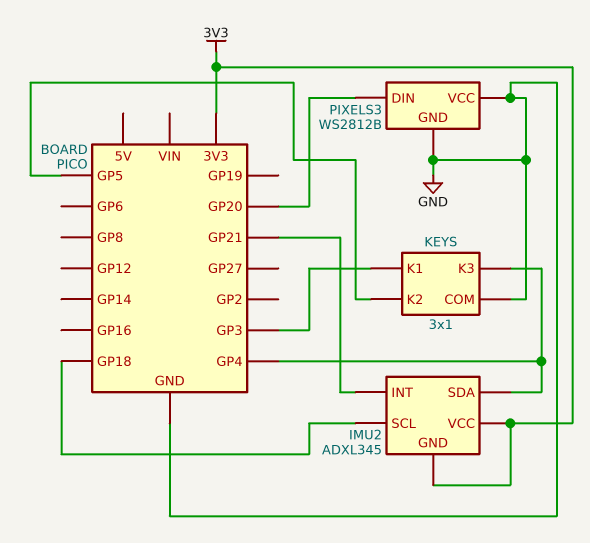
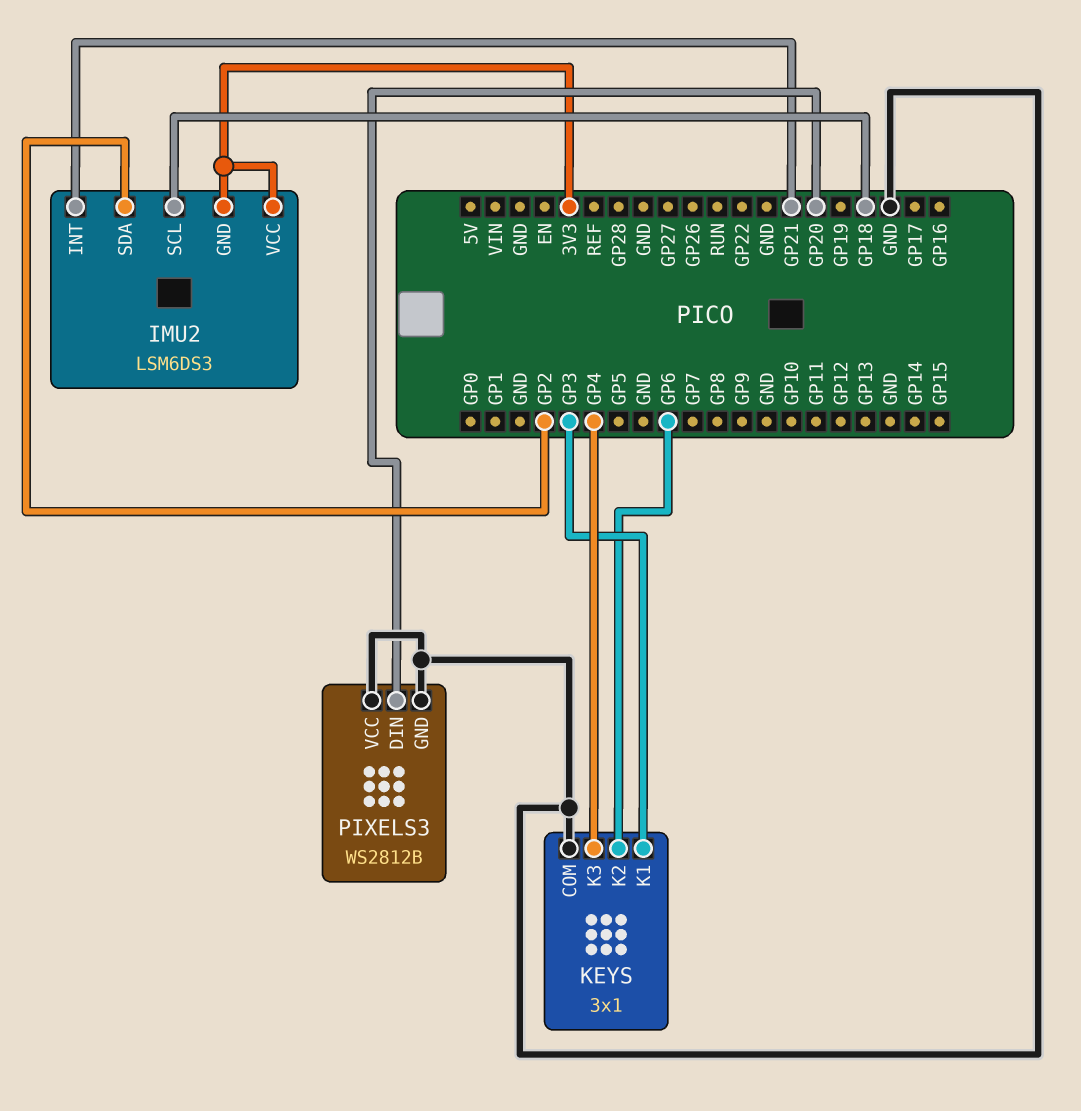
IMU2: ADXL345 -> LSM6DS3
IMU2 pin SDA: GP4 -> GP2
KEYS pin K2: GP5 -> GP6

